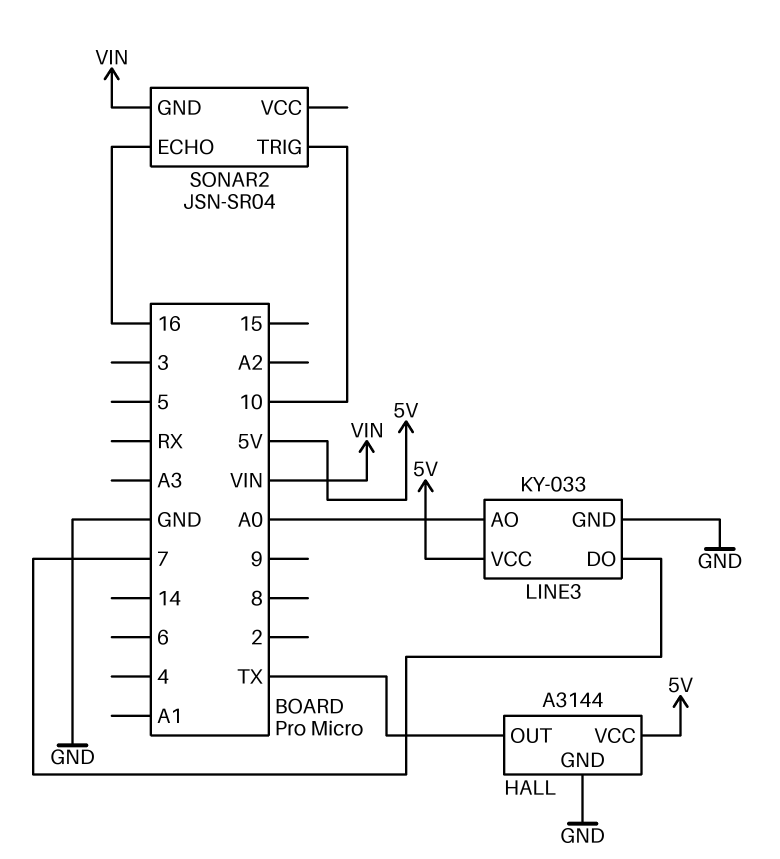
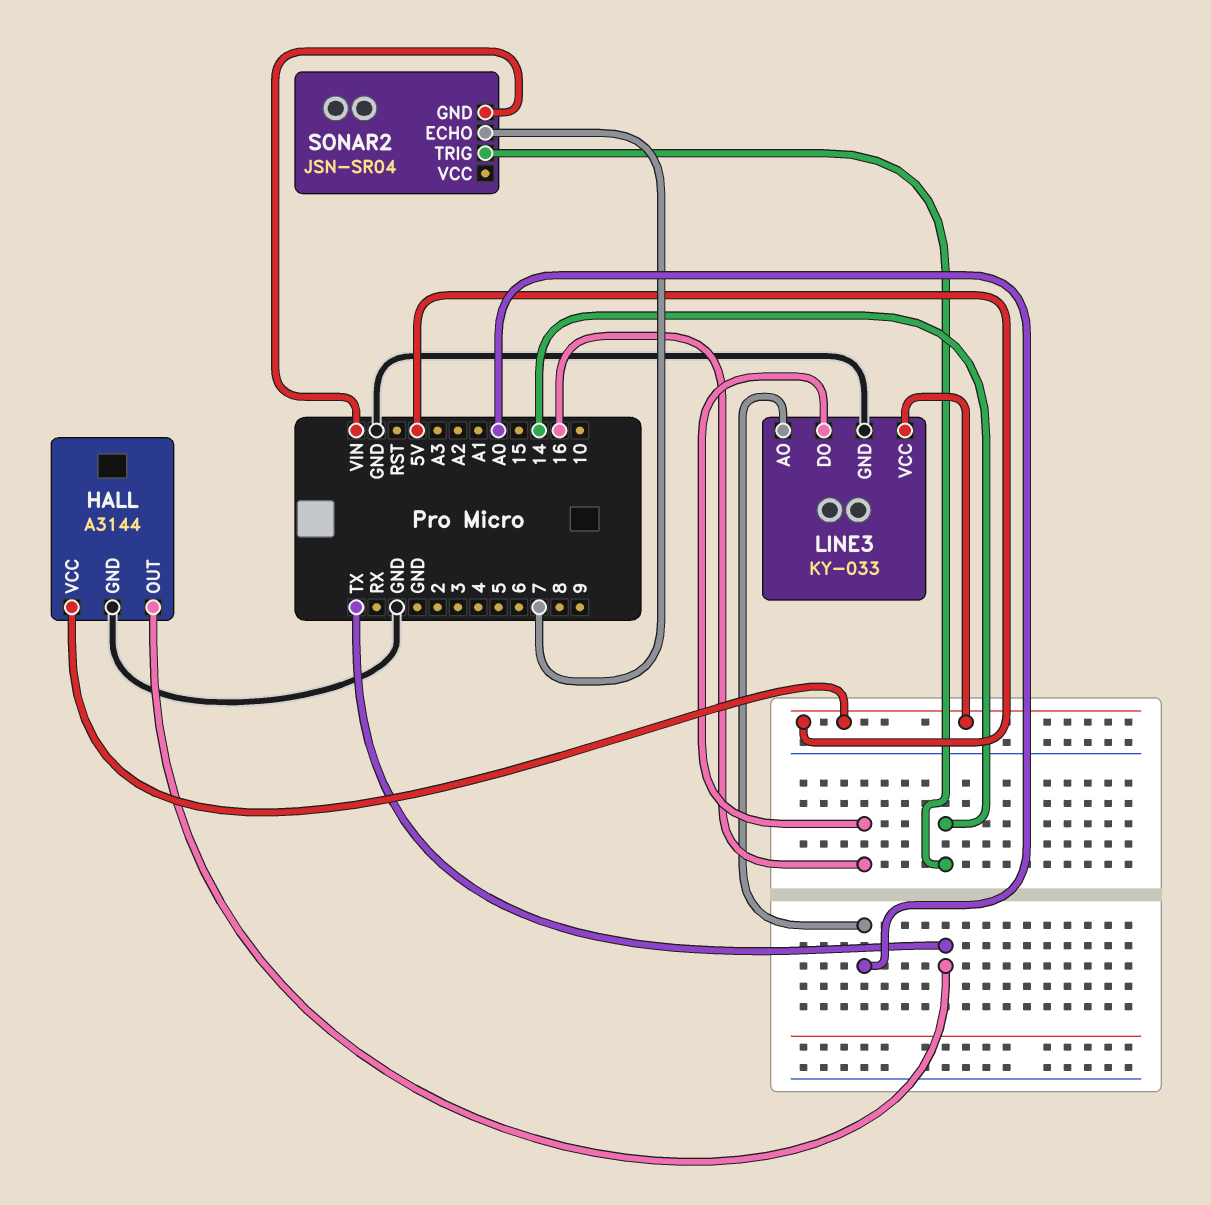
LINE3 pin DO: 7 -> 16
SONAR2 pin ECHO: 16 -> 7
SONAR2 pin TRIG: 10 -> 14

